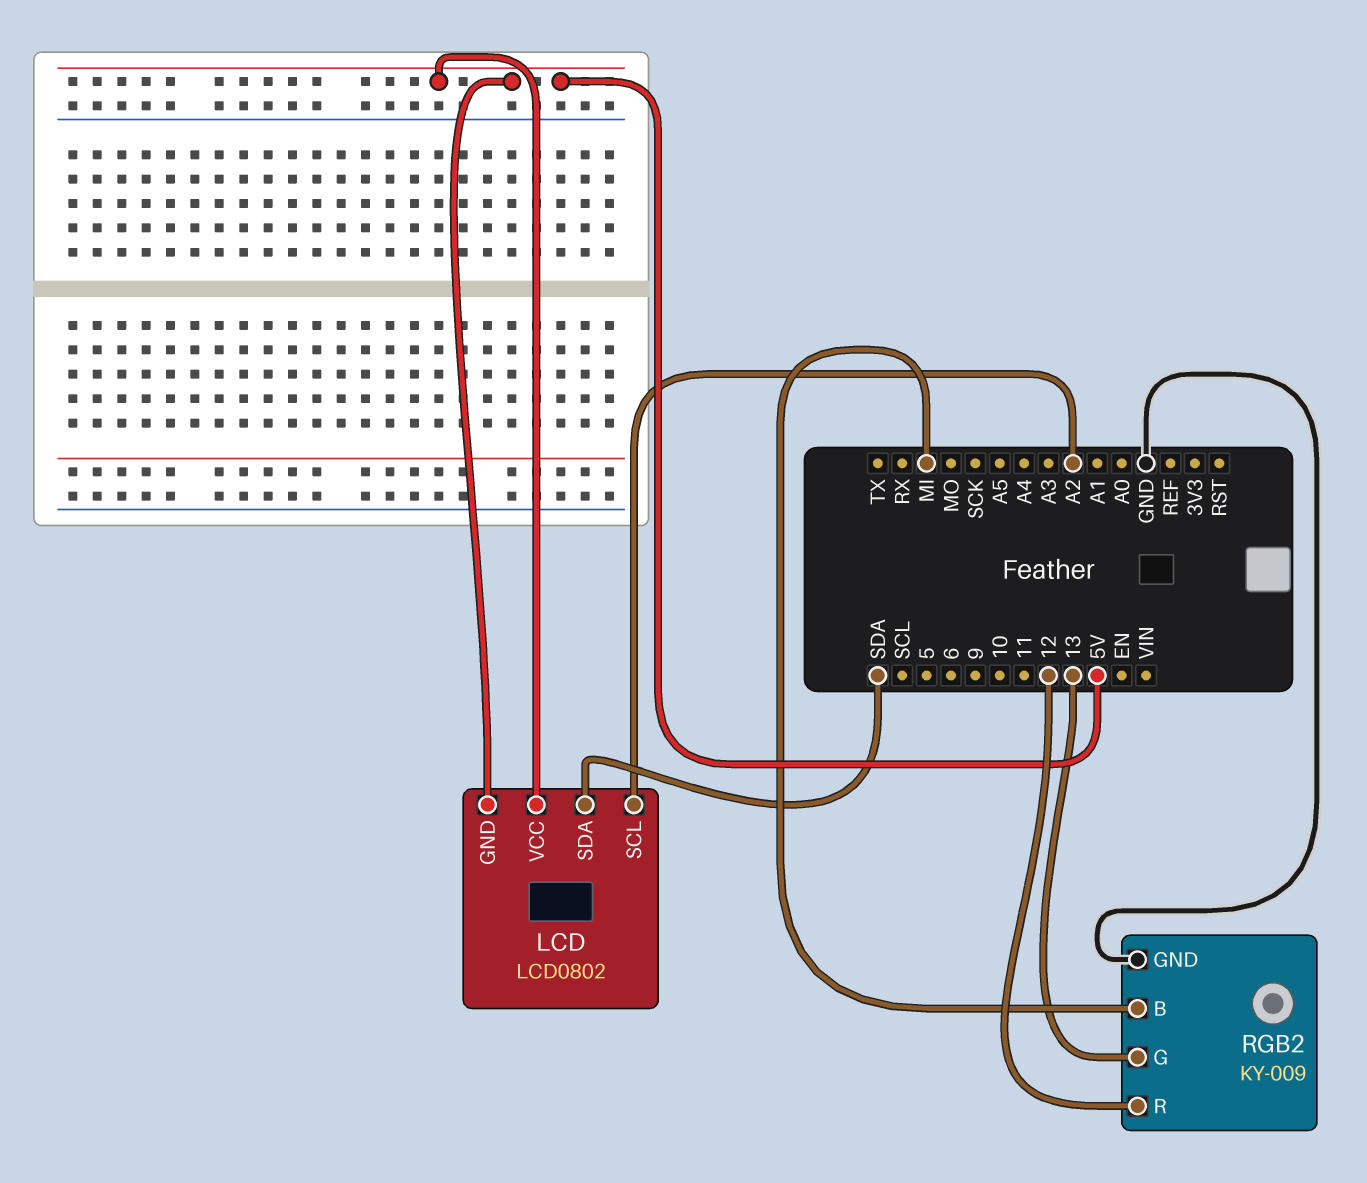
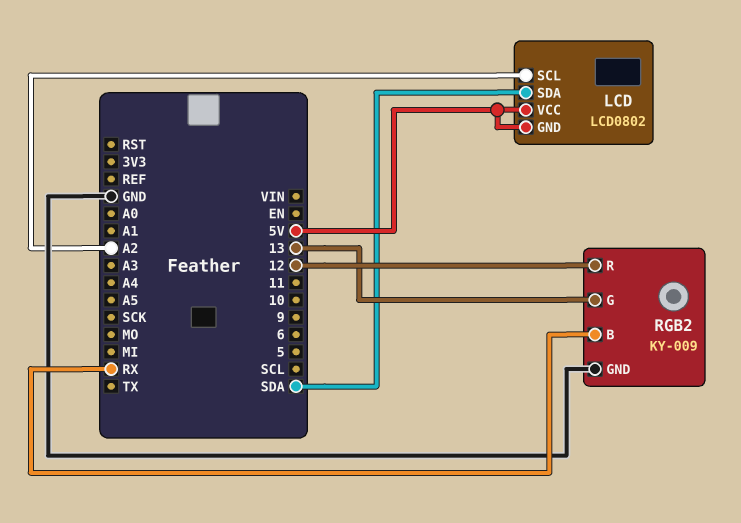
RGB2 pin B: MI -> RX

